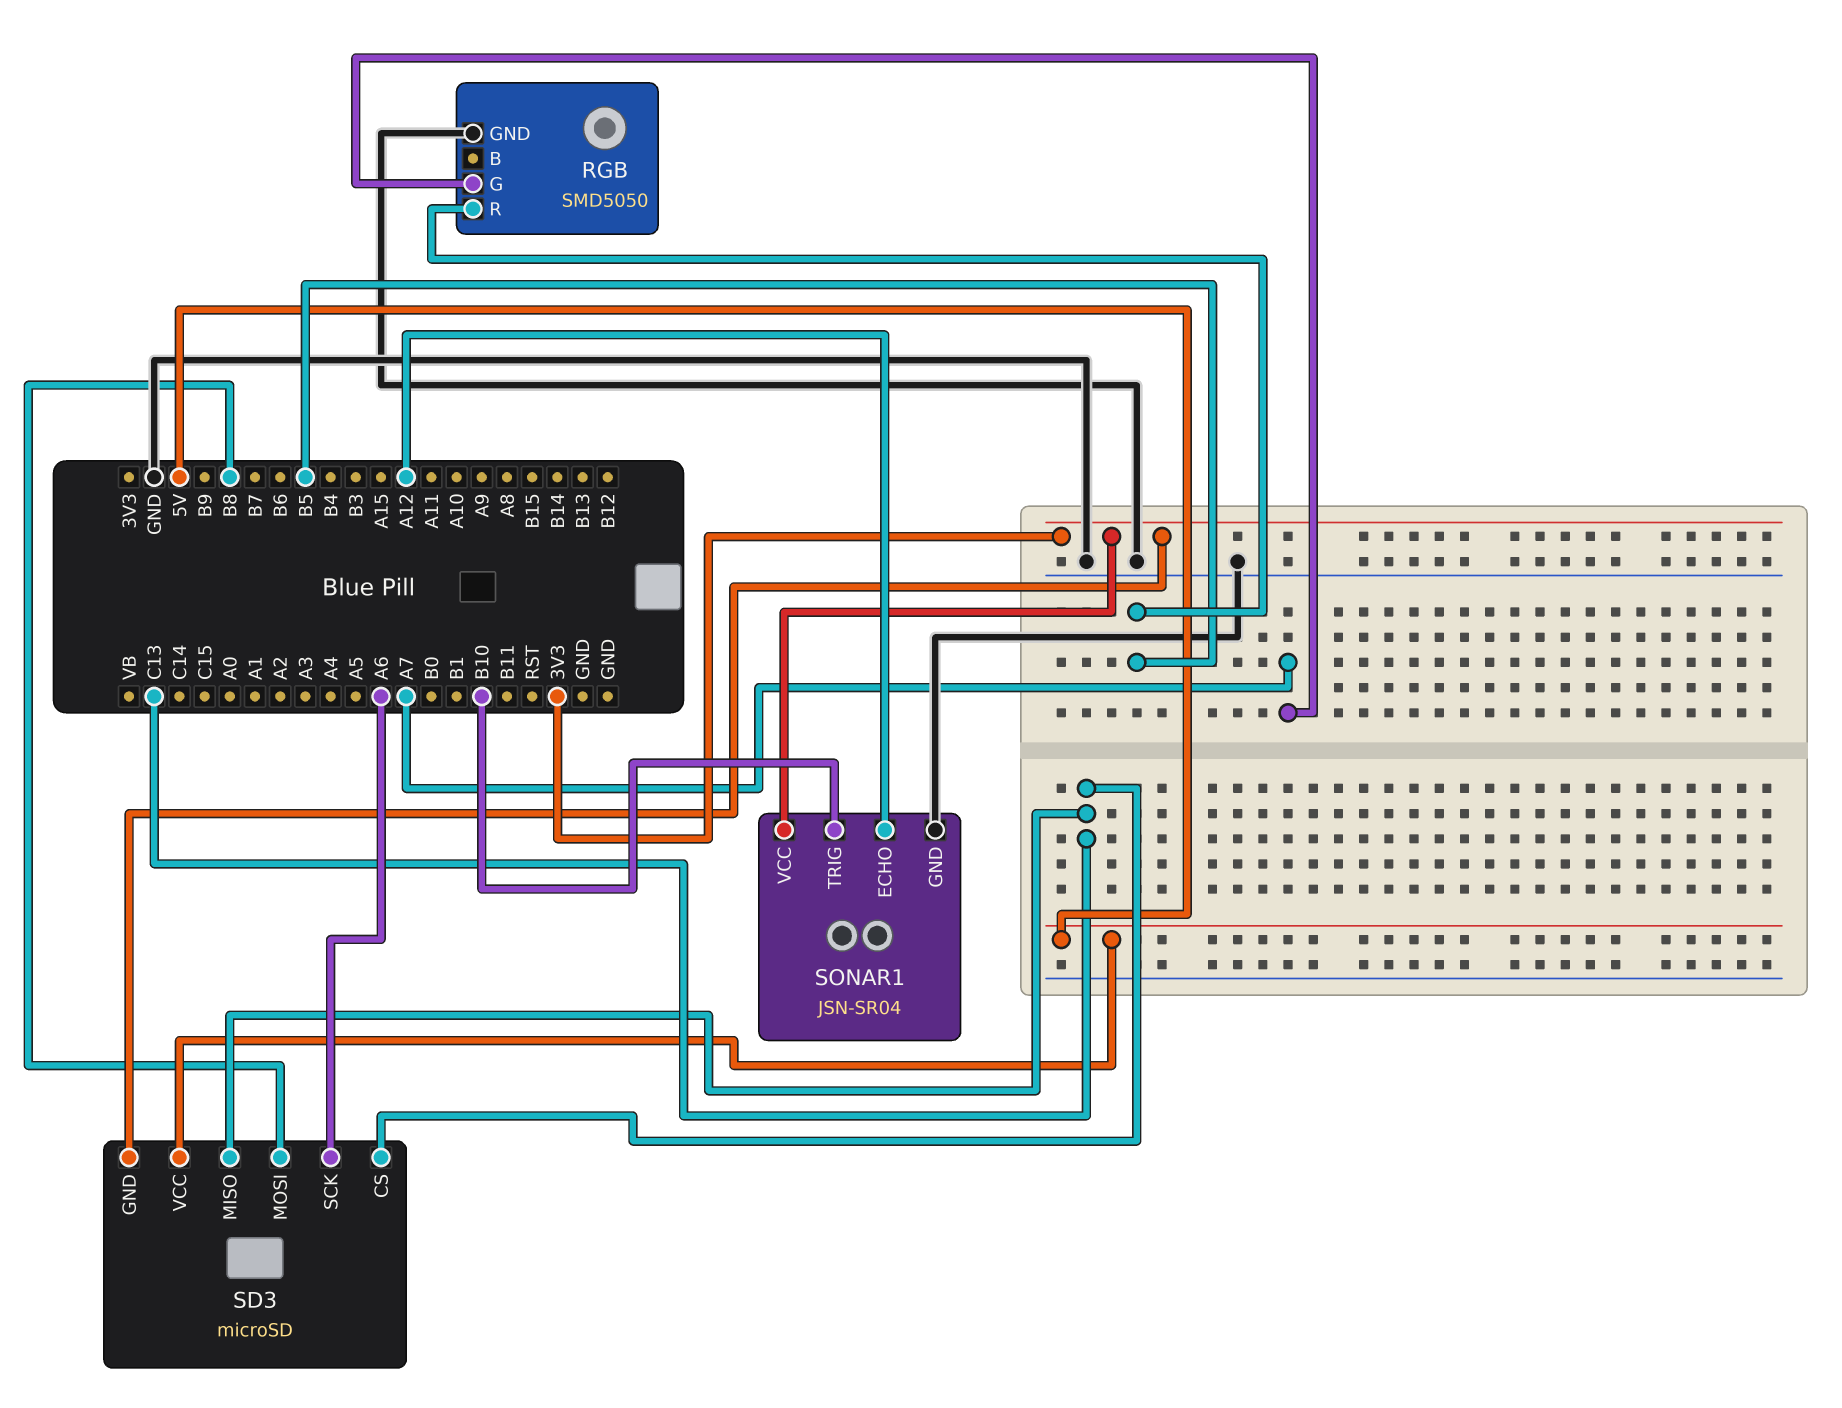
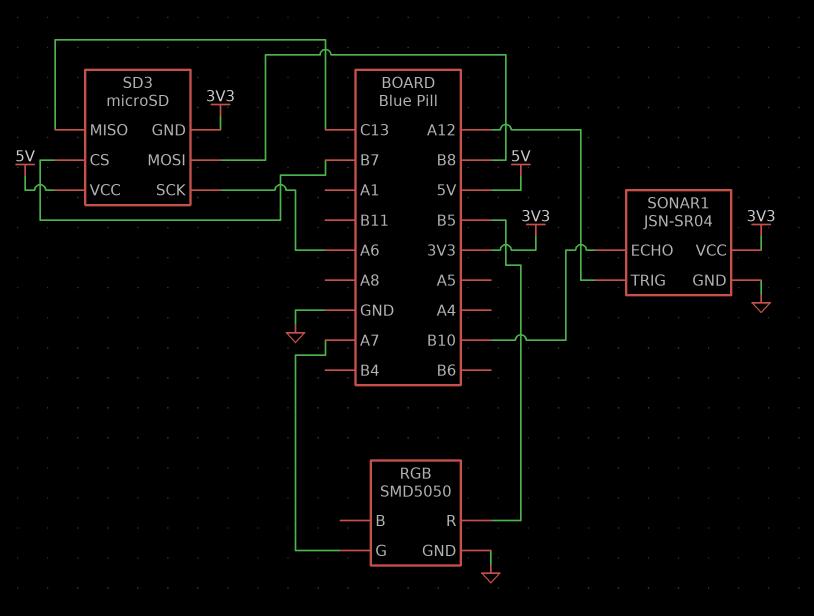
SD3 pin CS: C13 -> B7
SONAR1 pin ECHO: A12 -> B10
SONAR1 pin TRIG: B10 -> A12

